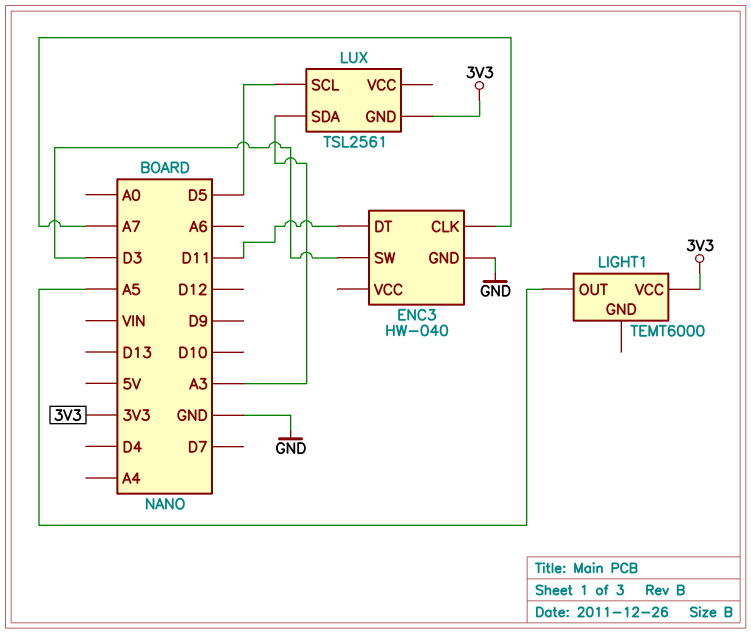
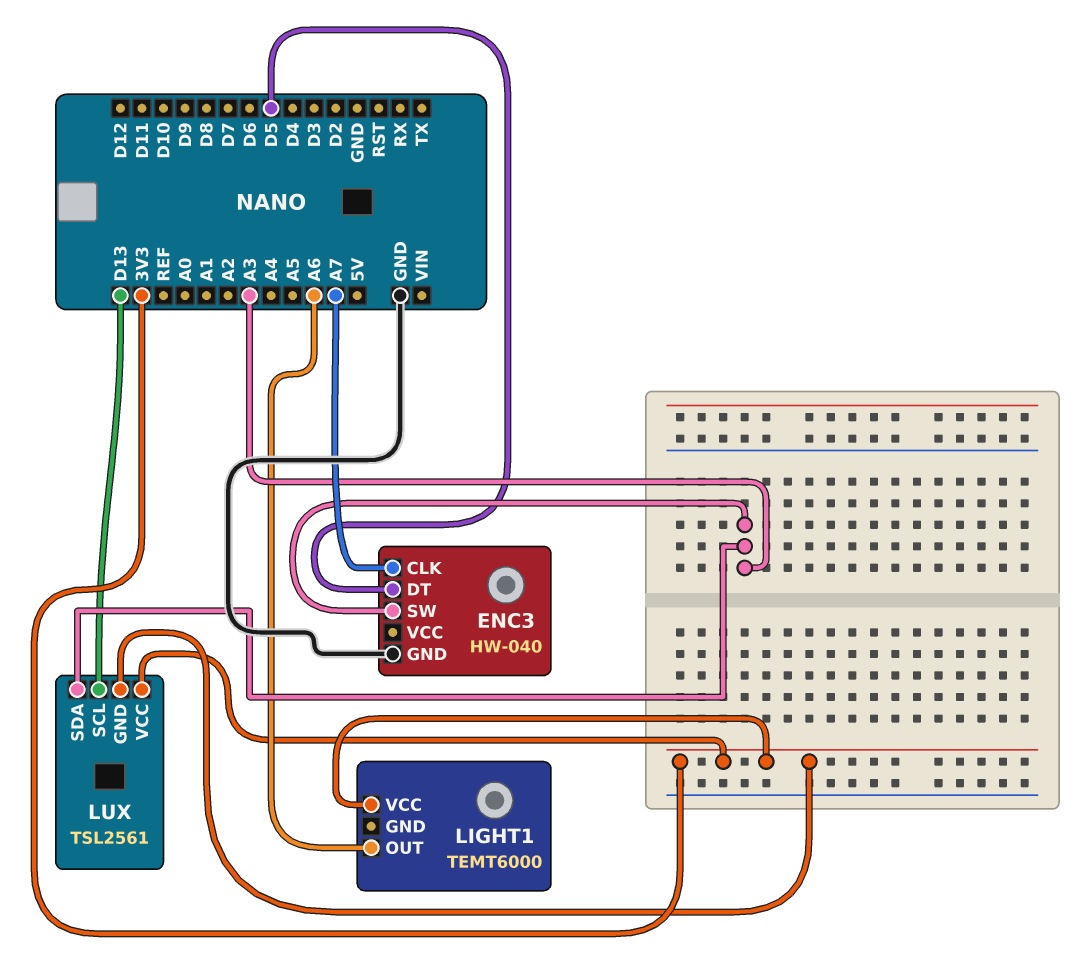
ENC3 pin DT: D11 -> D5
ENC3 pin SW: D3 -> A3
LIGHT1 pin OUT: A5 -> A6
LUX pin SCL: D5 -> D13
LUX pin VCC: none -> 3V3

